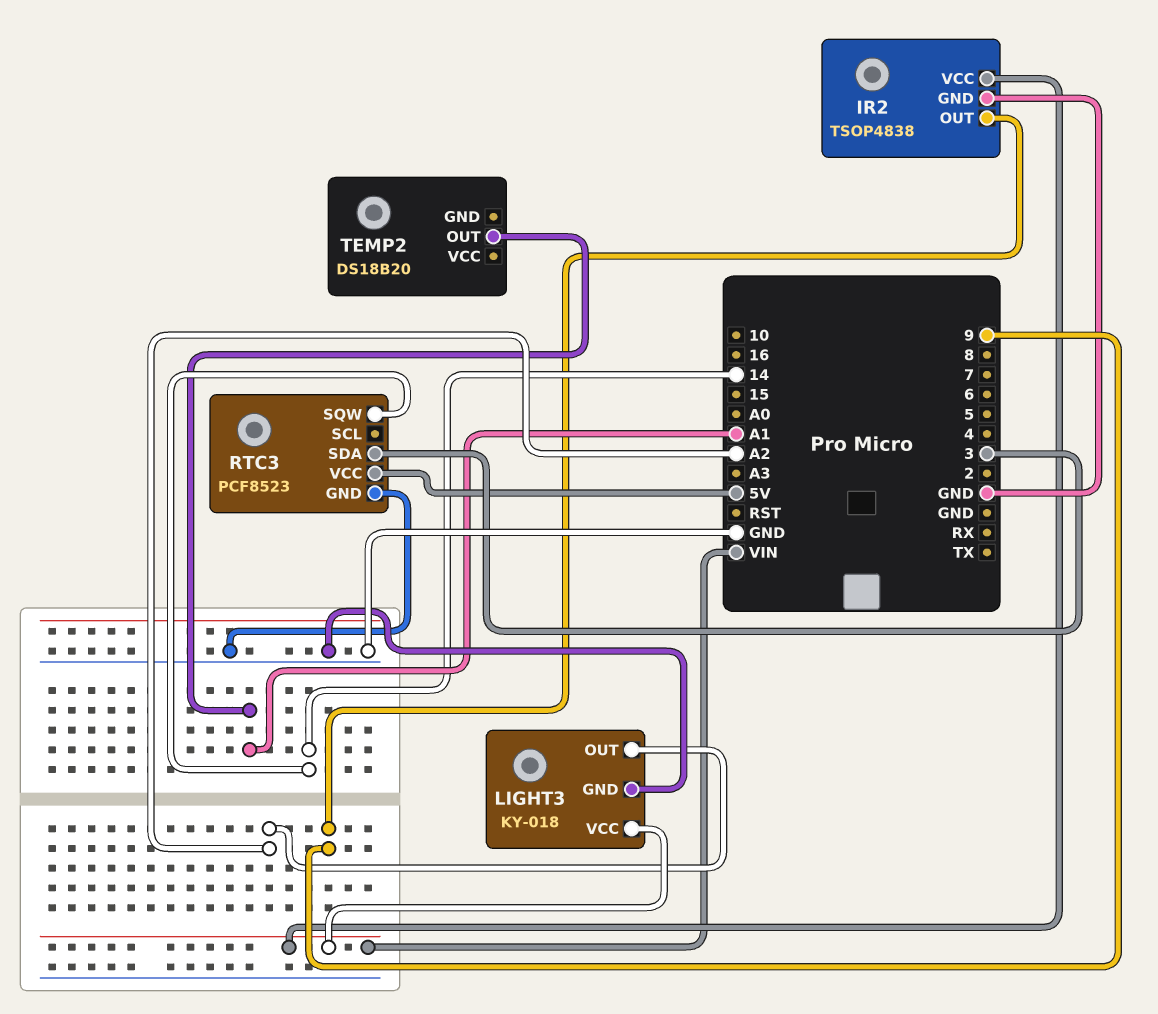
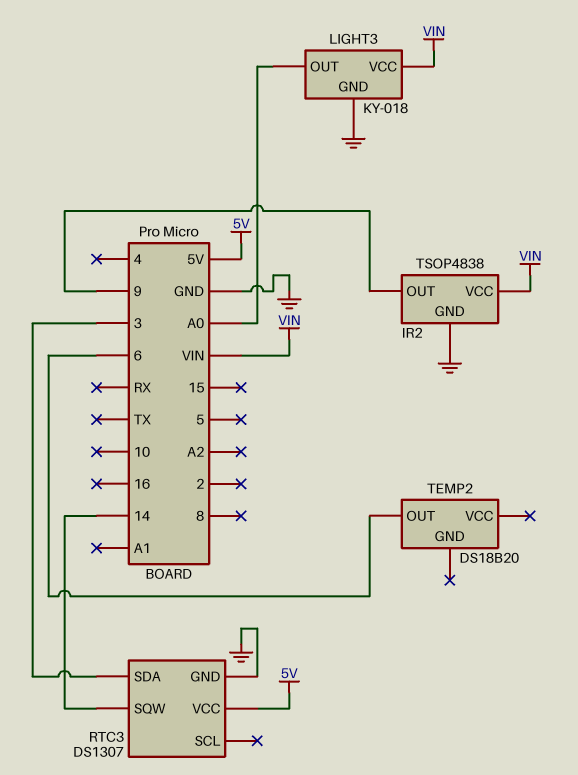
LIGHT3 pin OUT: A2 -> A0
RTC3: PCF8523 -> DS1307
TEMP2 pin OUT: A1 -> 6

